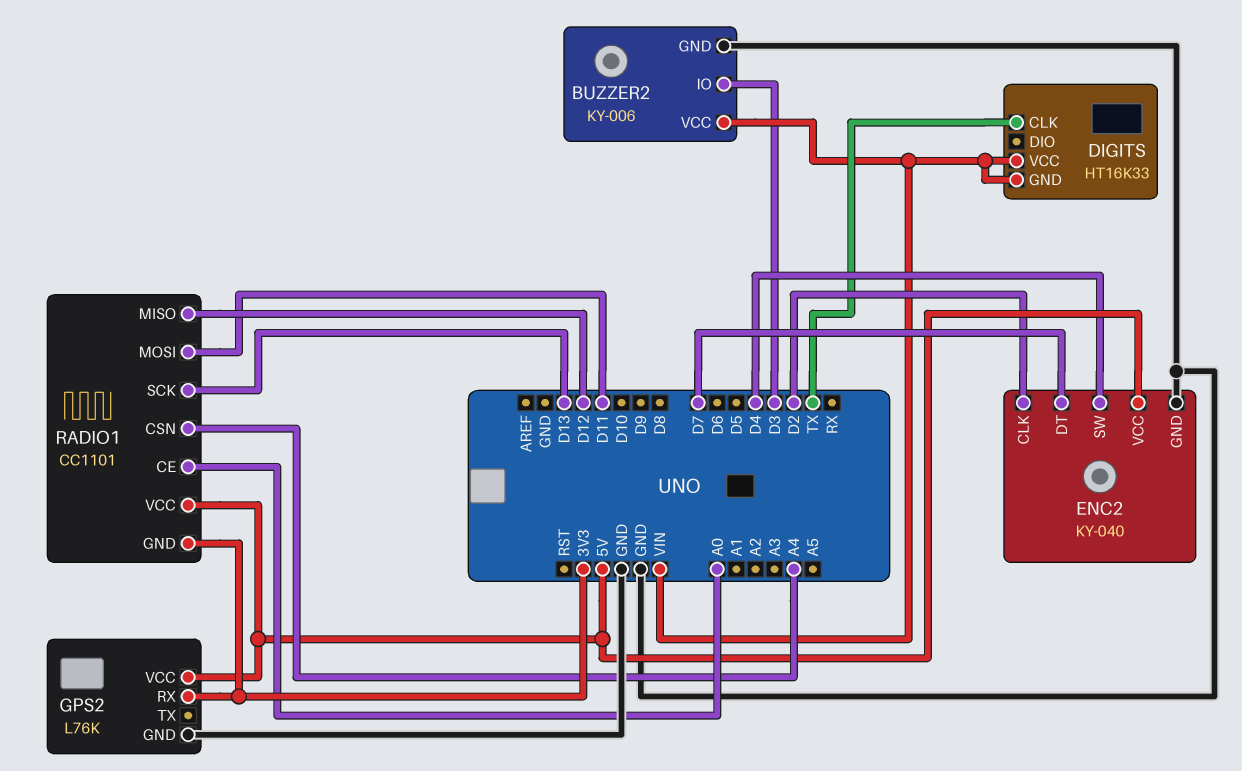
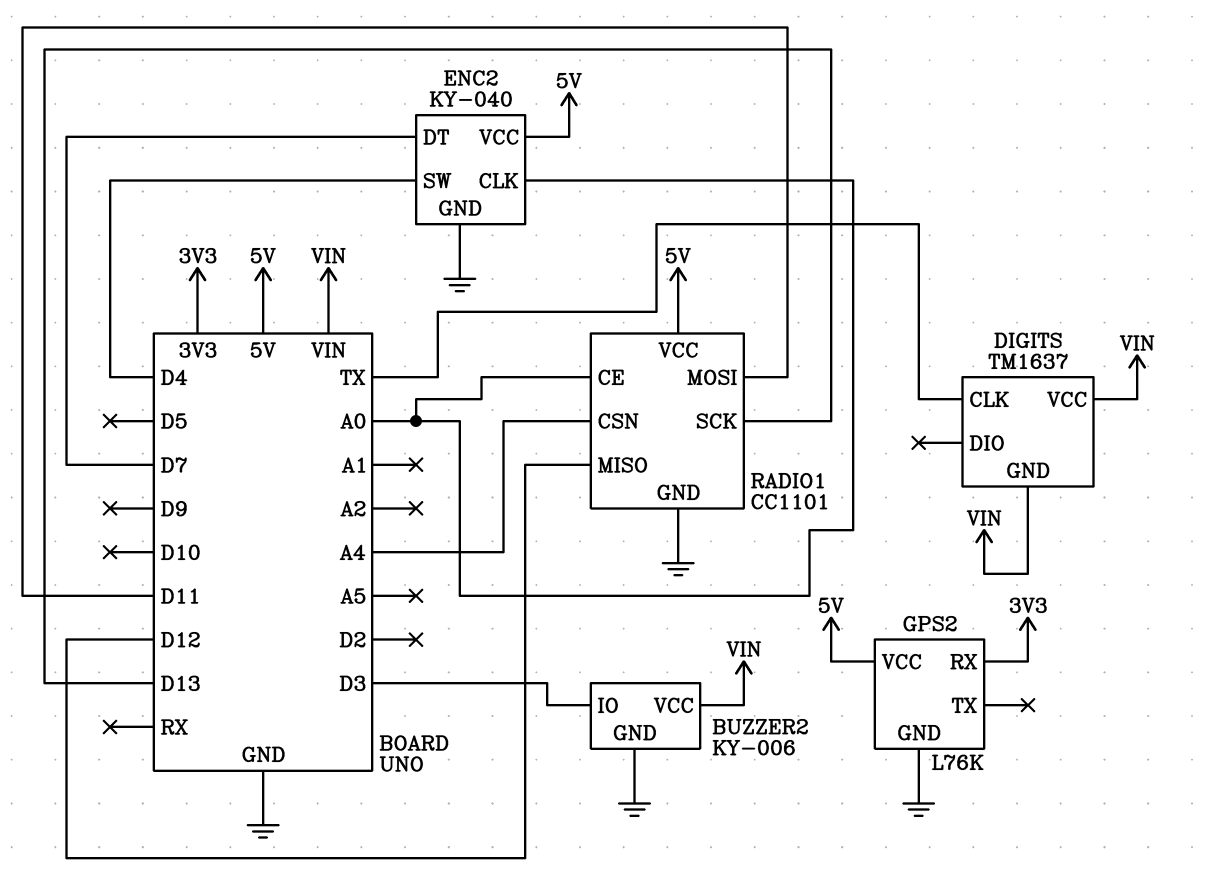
DIGITS: HT16K33 -> TM1637
ENC2 pin CLK: D2 -> A0
RADIO1 pin GND: 3V3 -> GND

